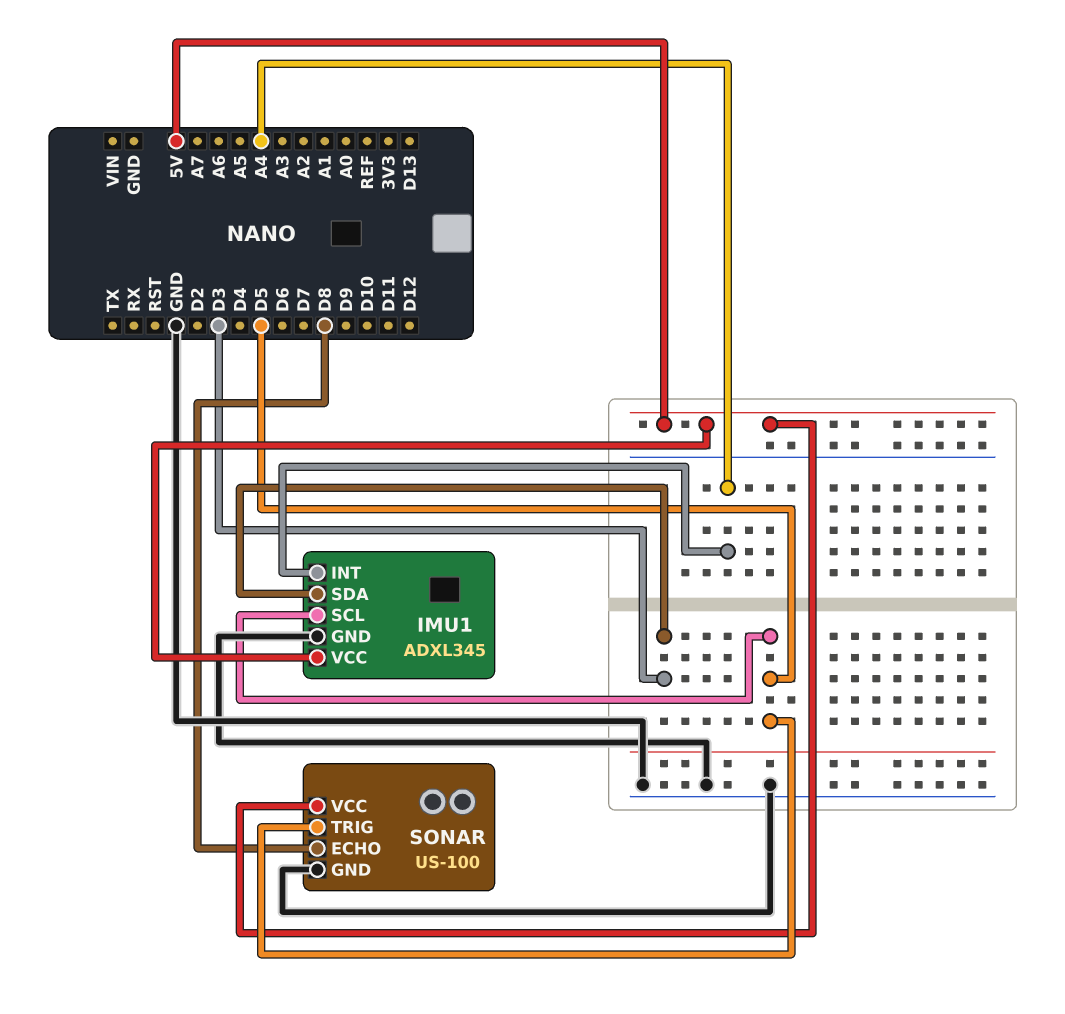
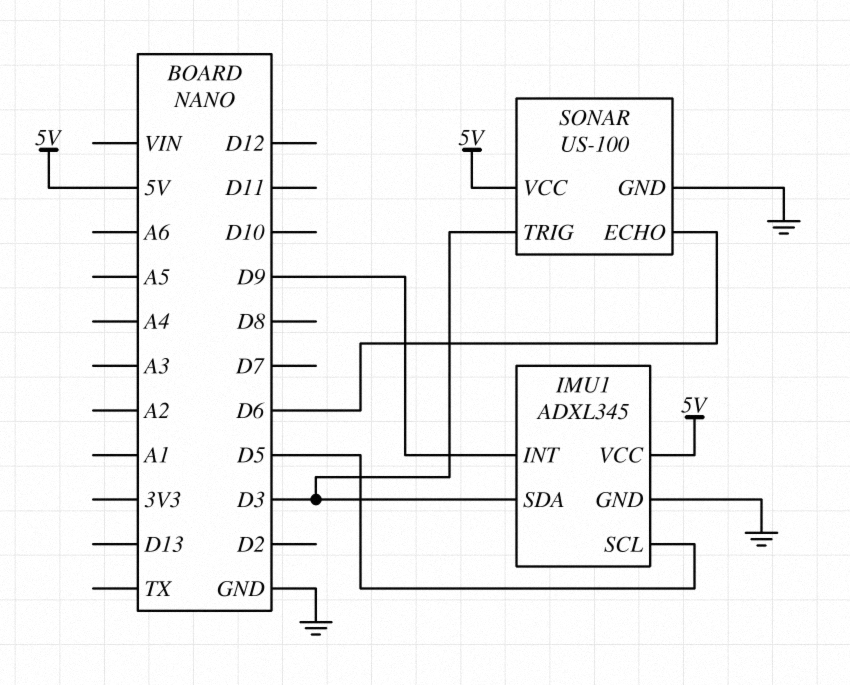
IMU1 pin INT: A4 -> D9
SONAR pin ECHO: D8 -> D6
SONAR pin TRIG: D5 -> D3

